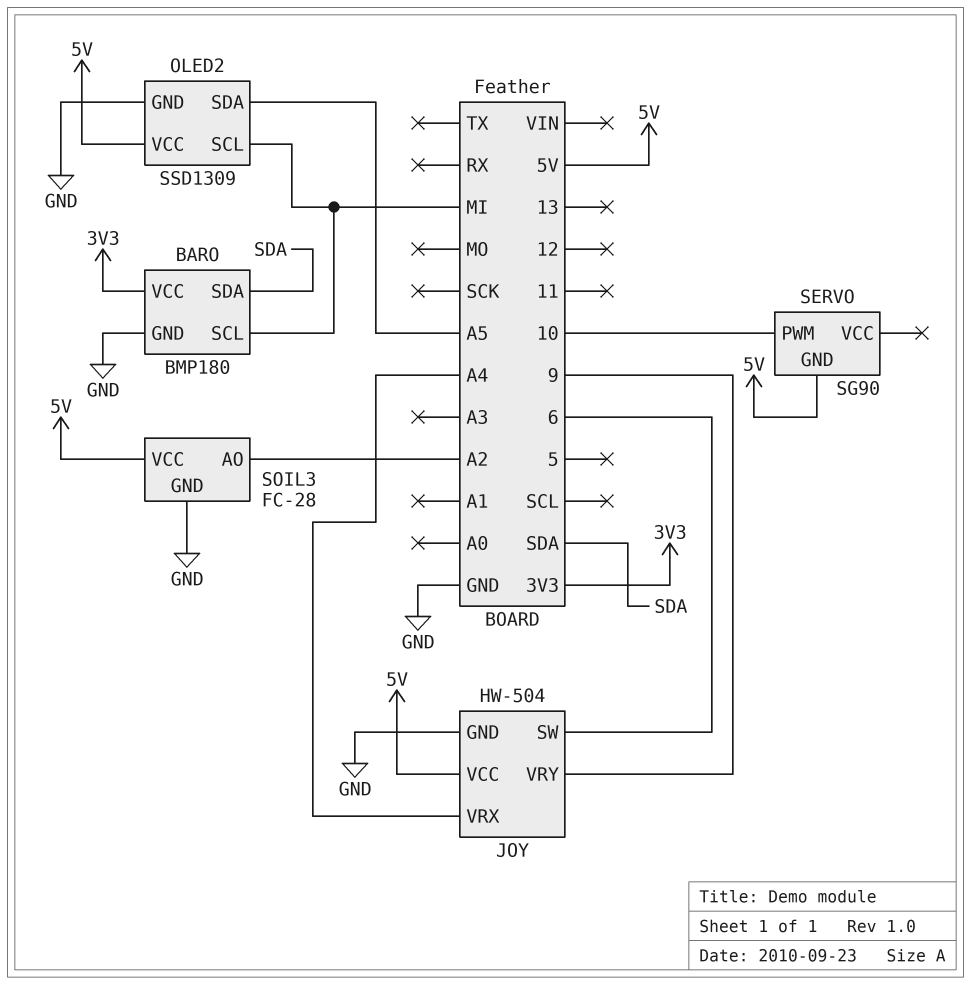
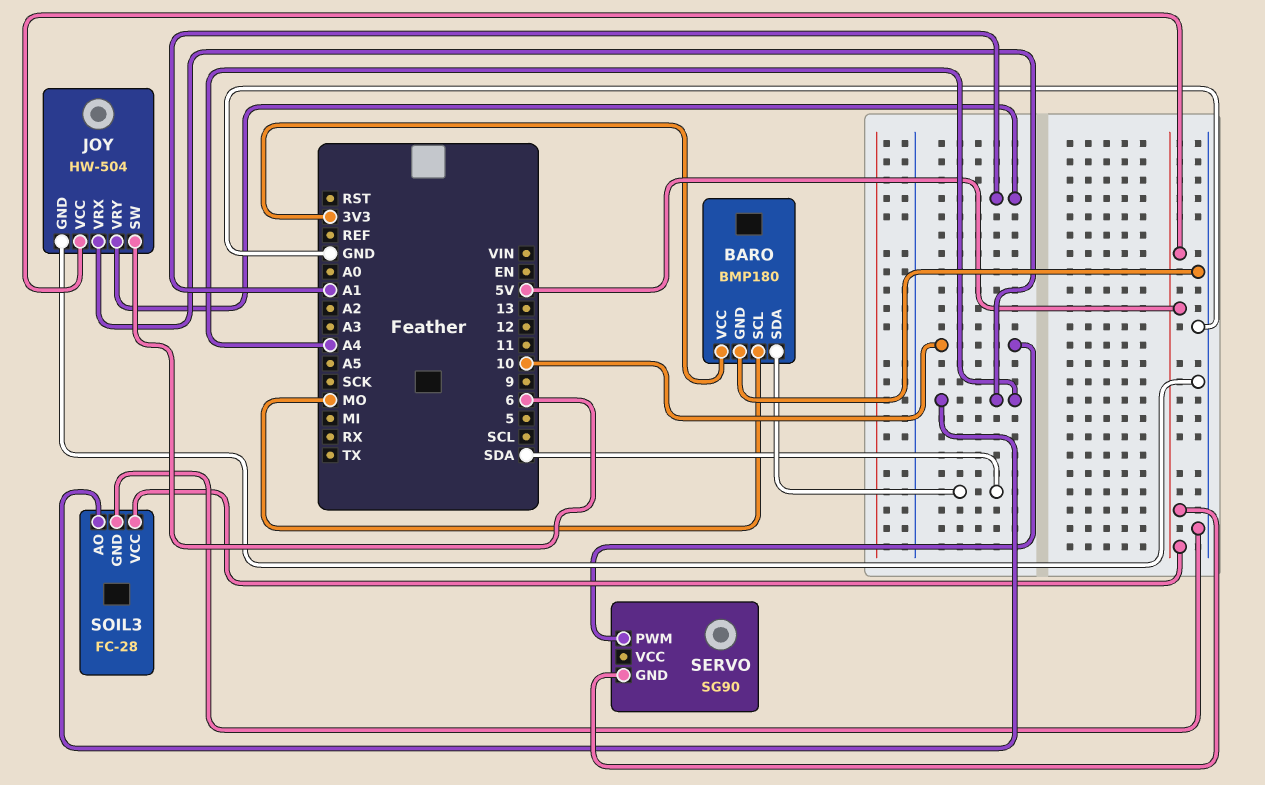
BARO pin SCL: MI -> MO
JOY pin VRY: 9 -> A1
OLED2: SSD1309 -> none
OLED2 pin GND: GND -> none
OLED2 pin SCL: MI -> none
OLED2 pin SDA: A5 -> none
OLED2 pin VCC: 5V -> none
SOIL3 pin AO: A2 -> A4

